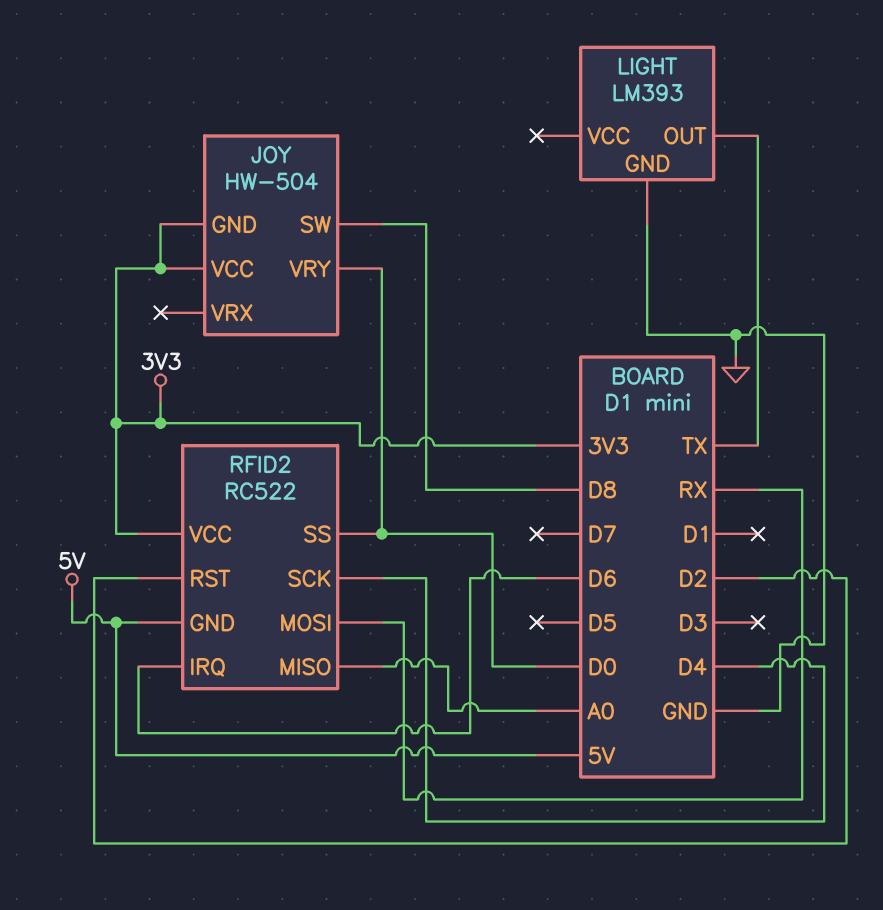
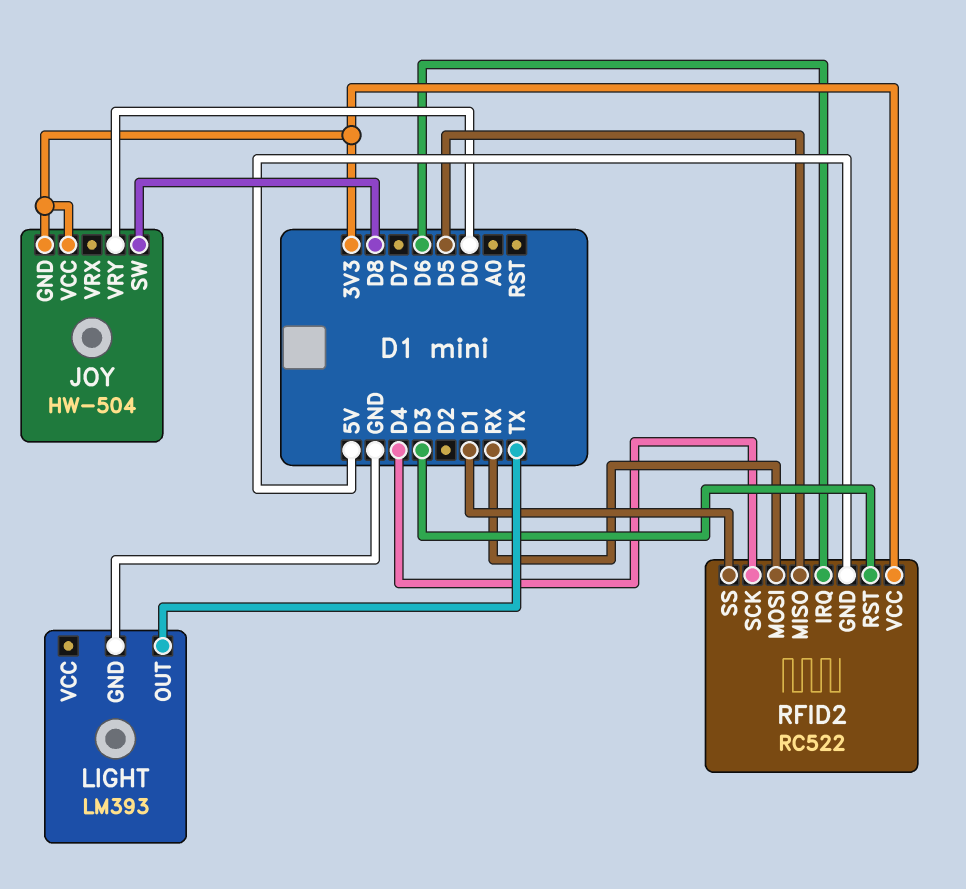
RFID2 pin MISO: A0 -> D5
RFID2 pin RST: D2 -> D3
RFID2 pin SS: D0 -> D1

